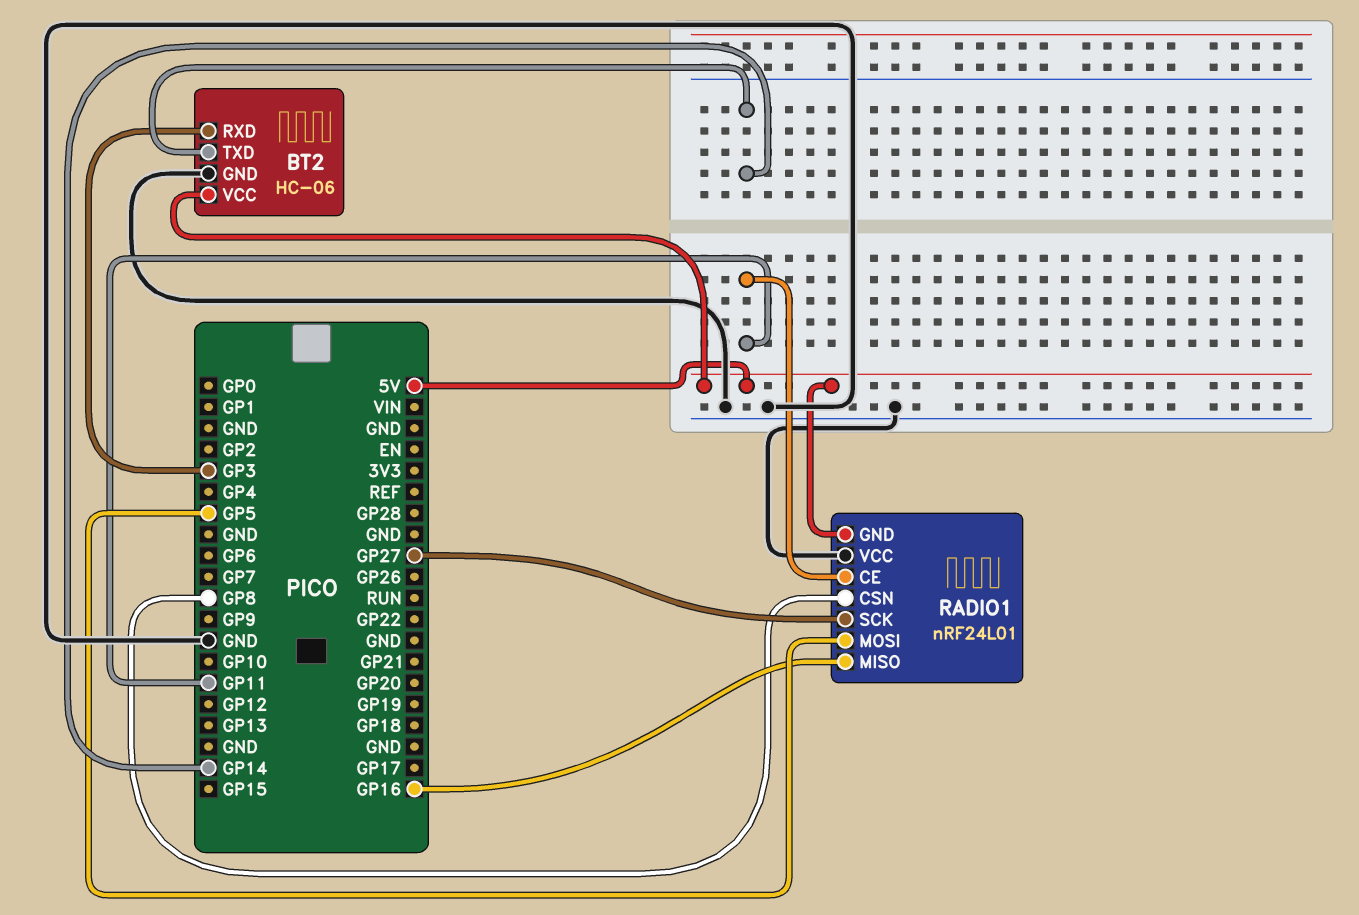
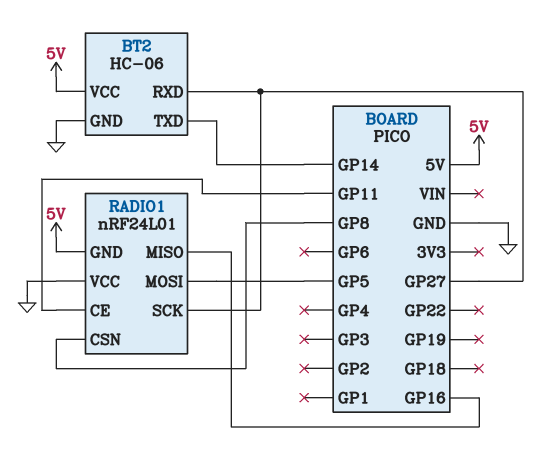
BT2 pin RXD: GP3 -> GP27

